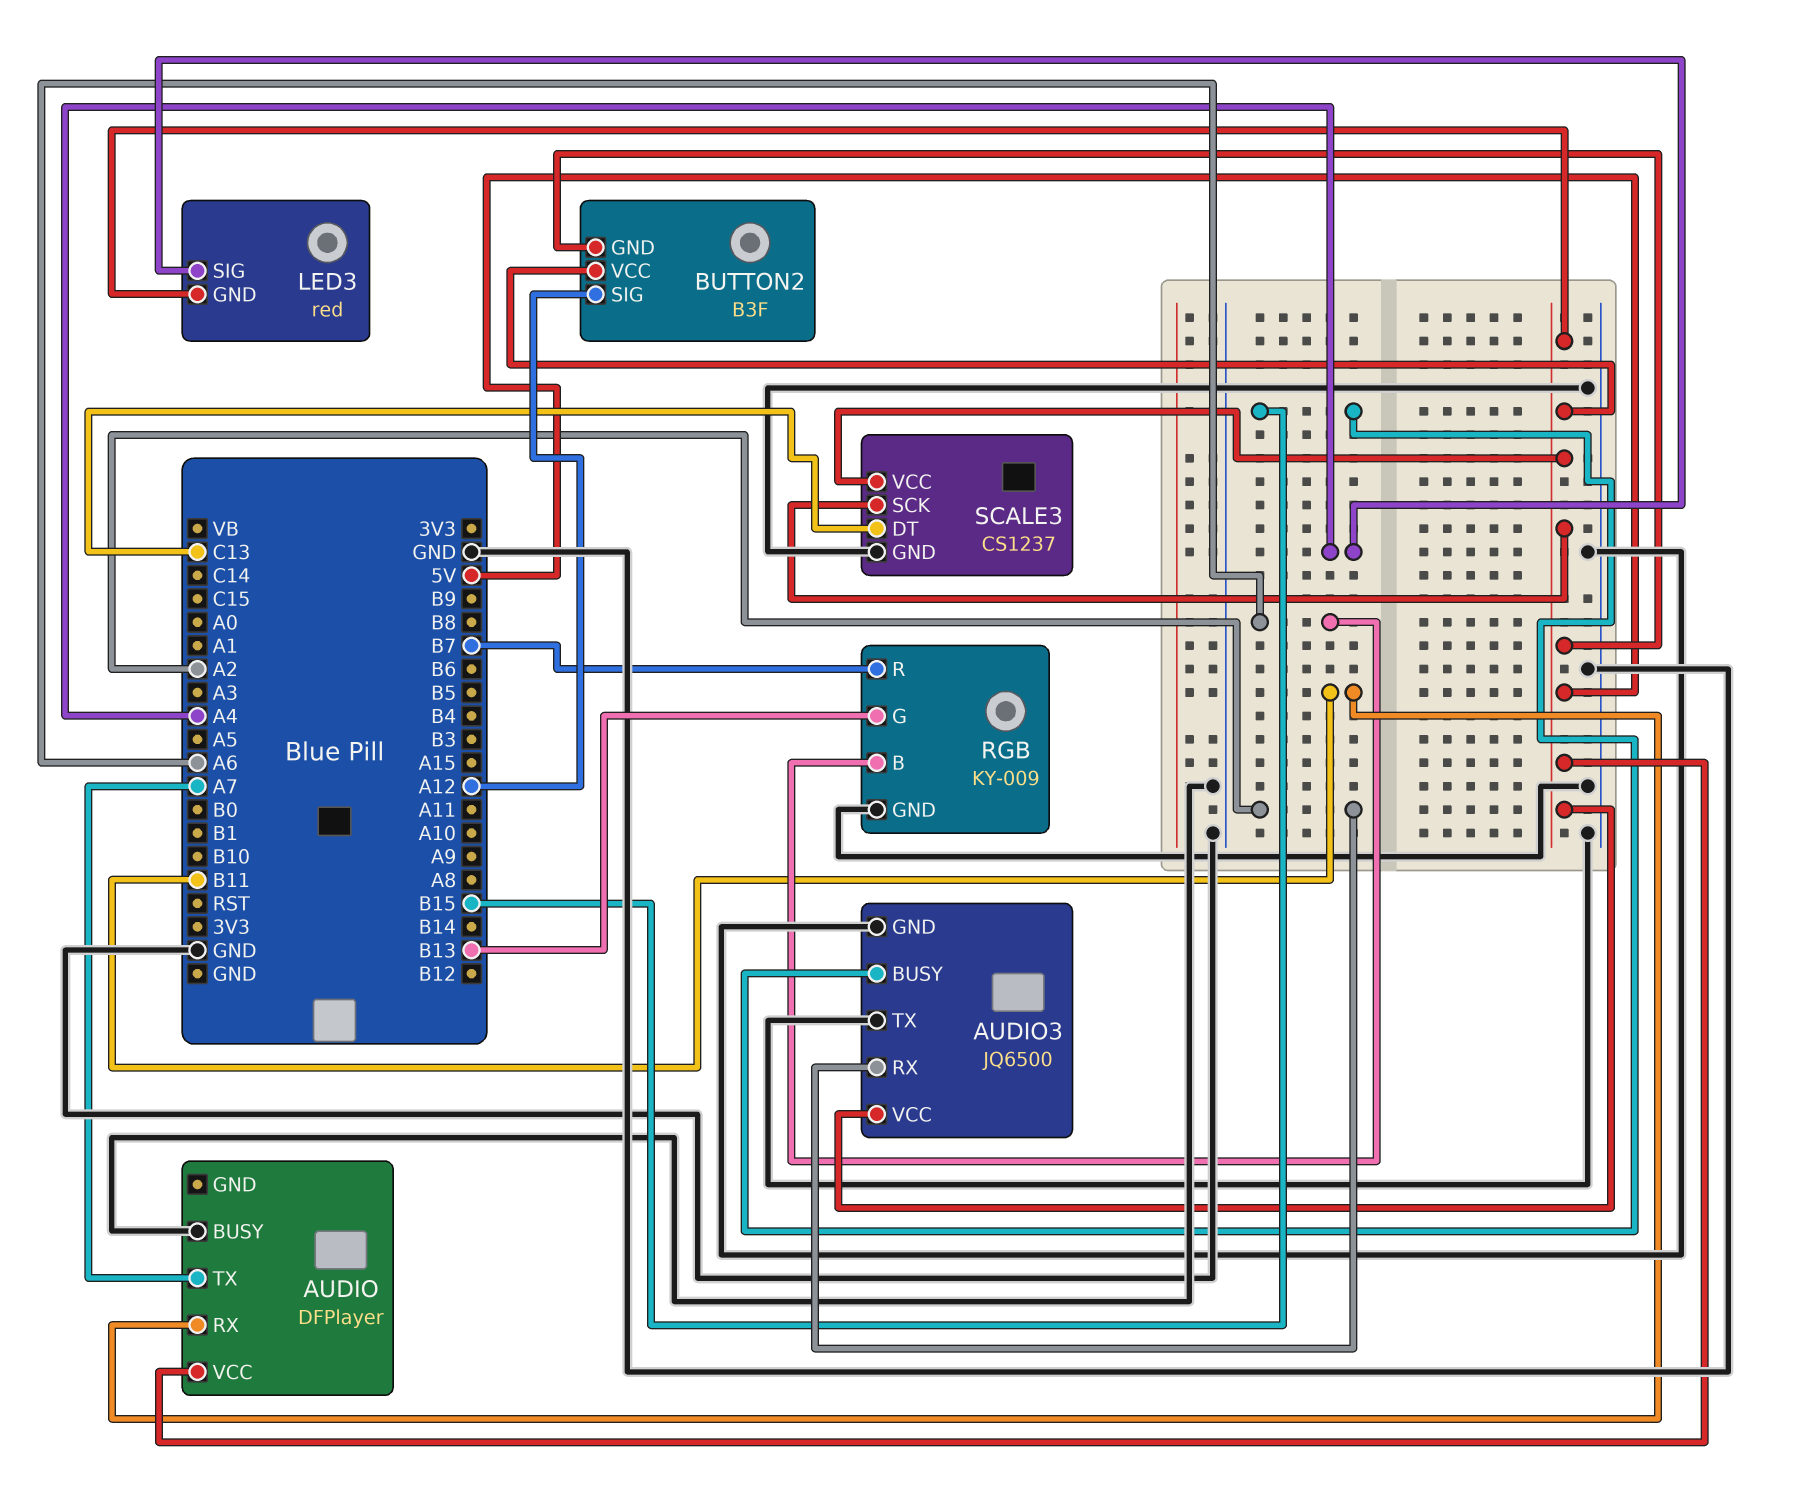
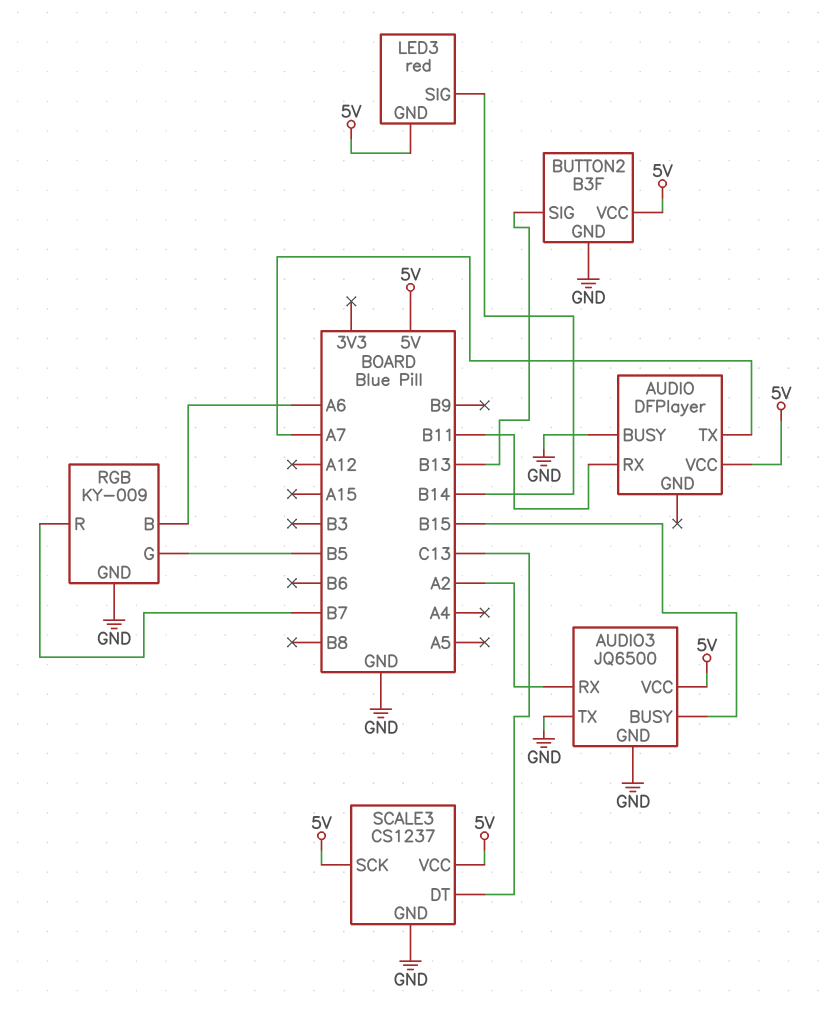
BUTTON2 pin GND: 5V -> GND
BUTTON2 pin SIG: A12 -> B13
LED3 pin SIG: A4 -> B14
RGB pin G: B13 -> B5

